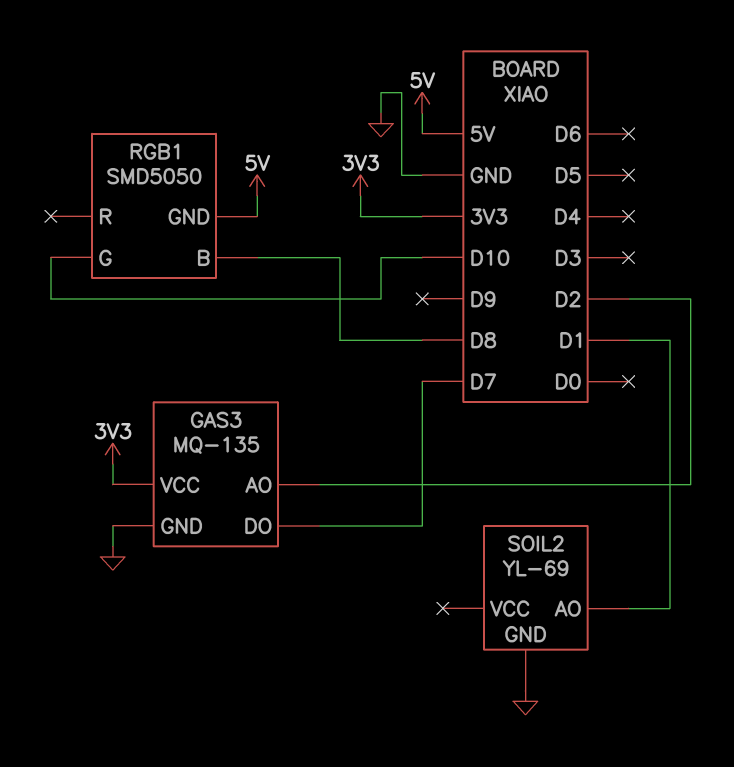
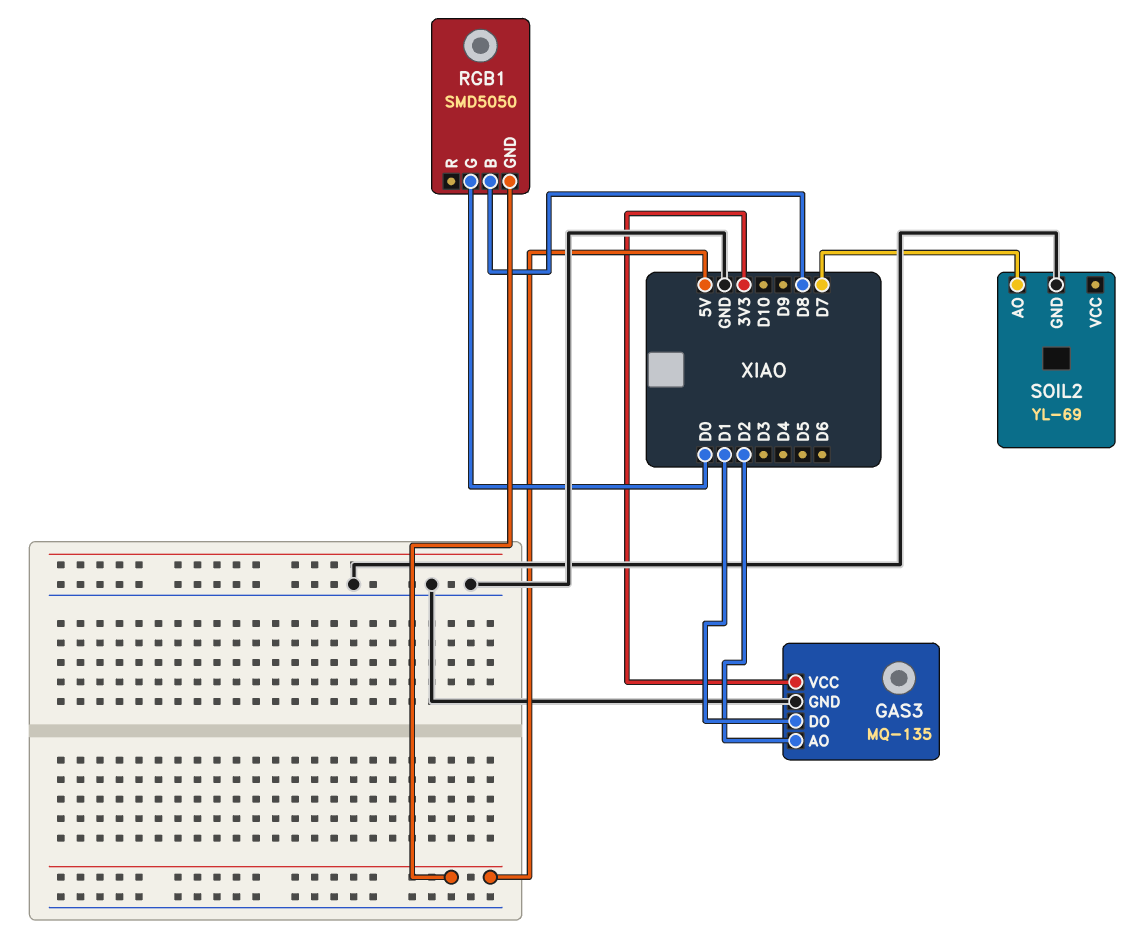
GAS3 pin DO: D7 -> D1
RGB1 pin G: D10 -> D0
SOIL2 pin AO: D1 -> D7

